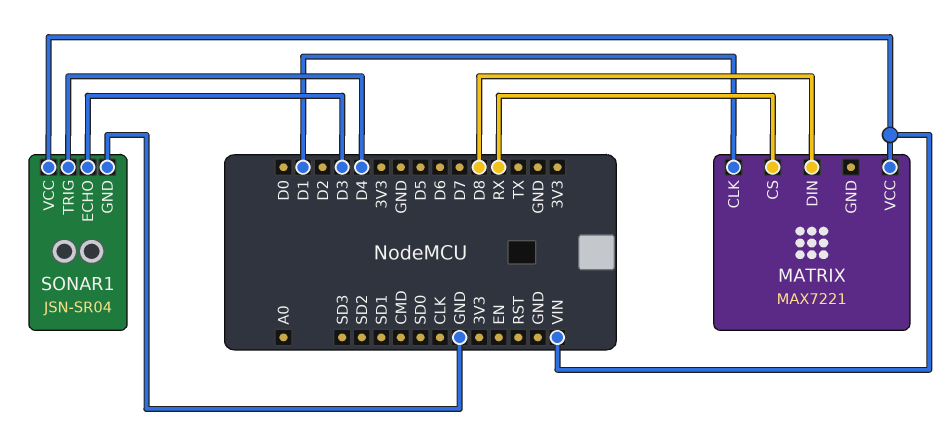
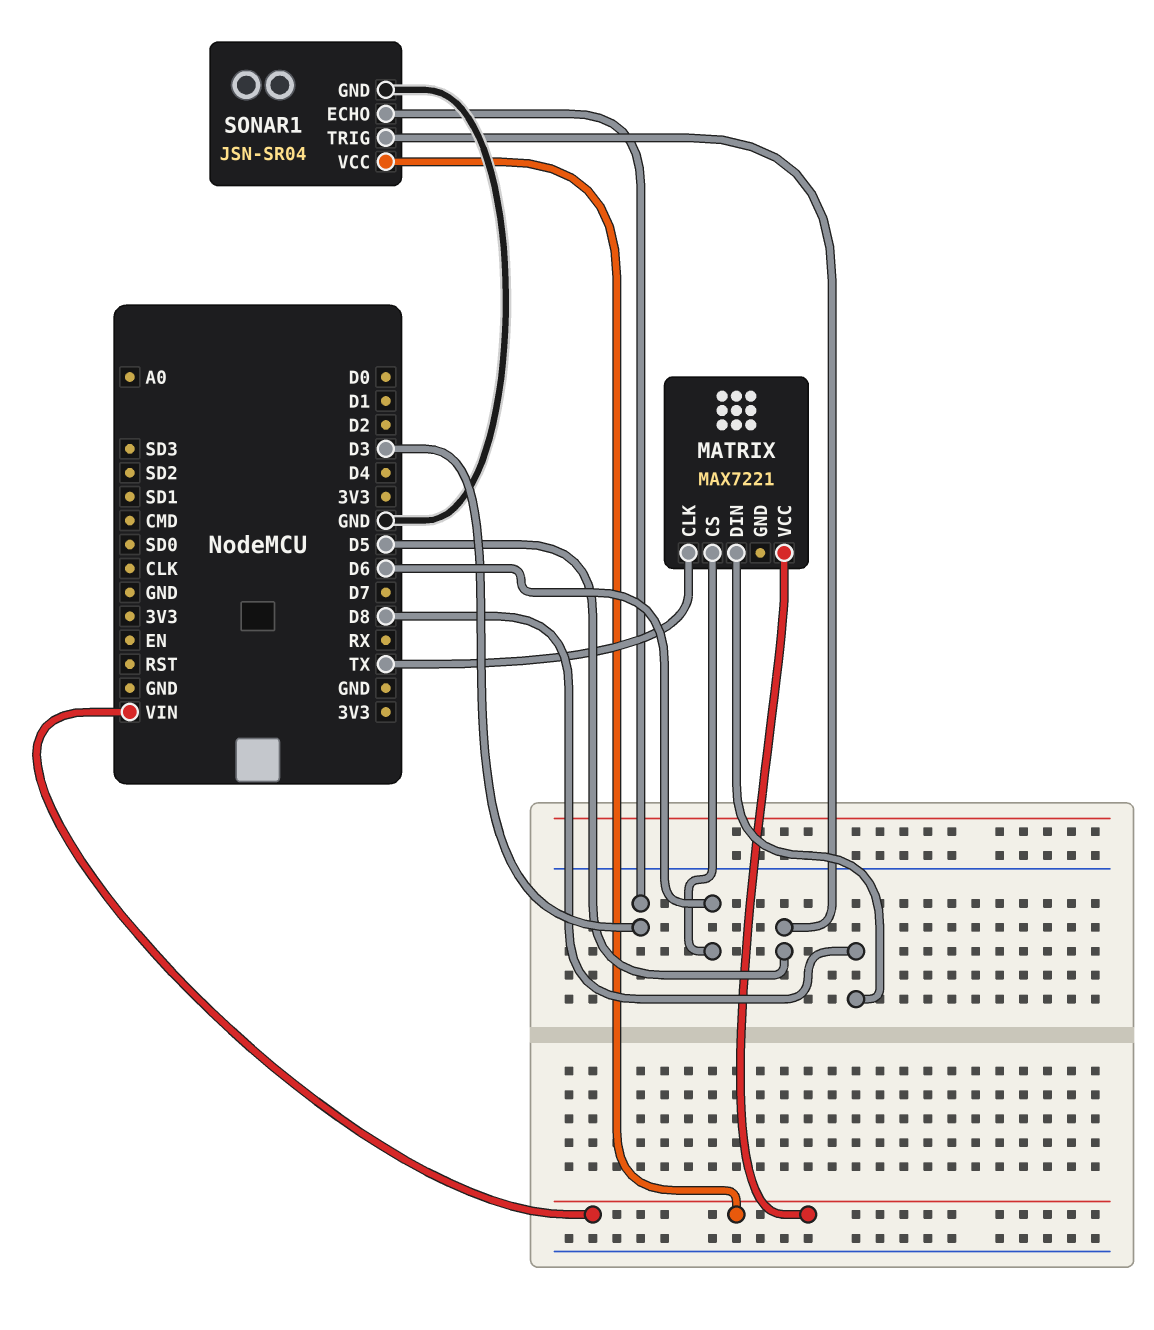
MATRIX pin CLK: D1 -> TX
MATRIX pin CS: RX -> D6
SONAR1 pin TRIG: D4 -> D5

